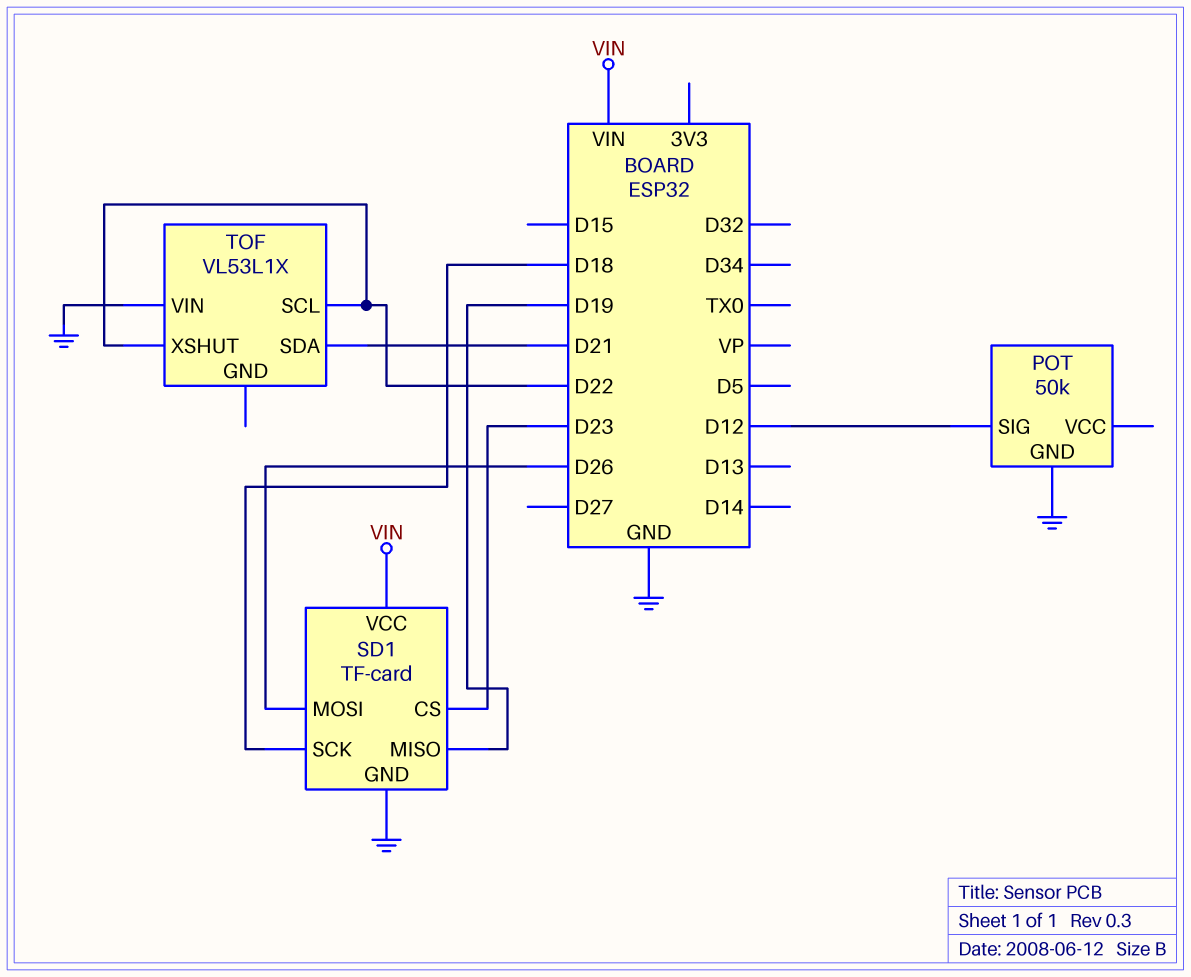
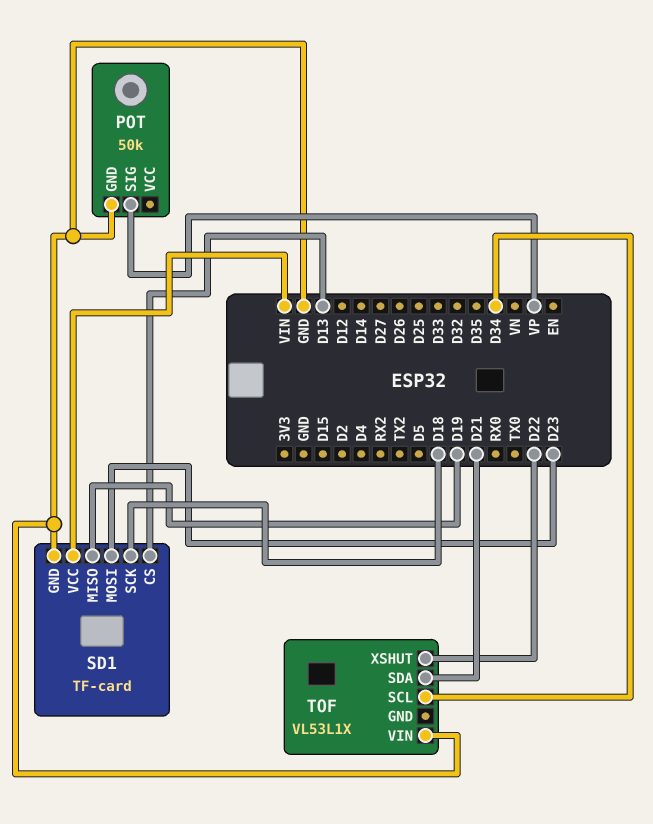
POT pin SIG: D12 -> VP
SD1 pin CS: D23 -> D13
SD1 pin MOSI: D26 -> D23
TOF pin SCL: D22 -> D34

